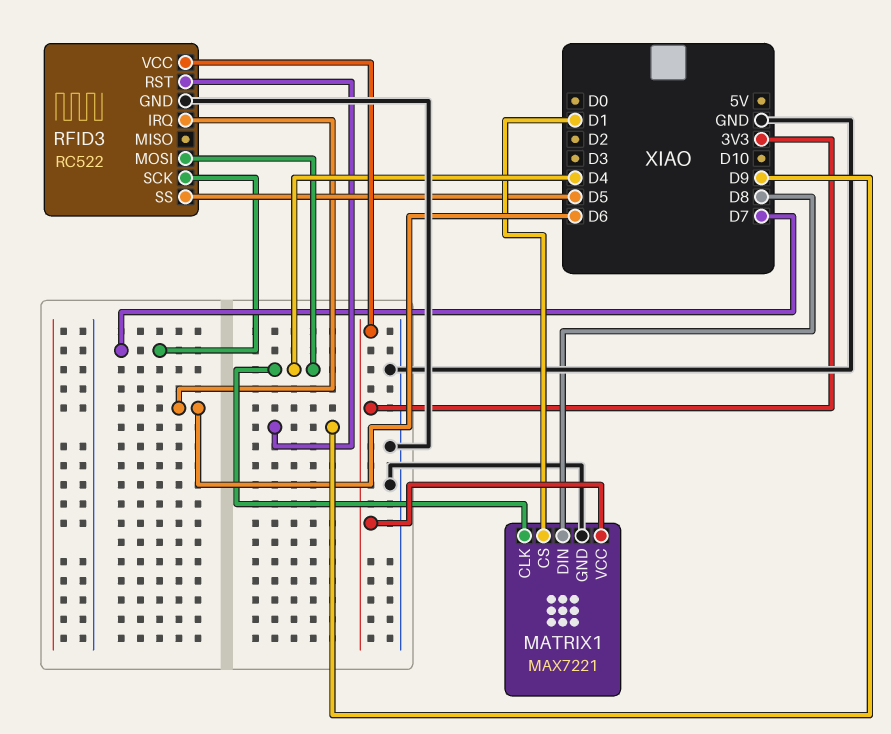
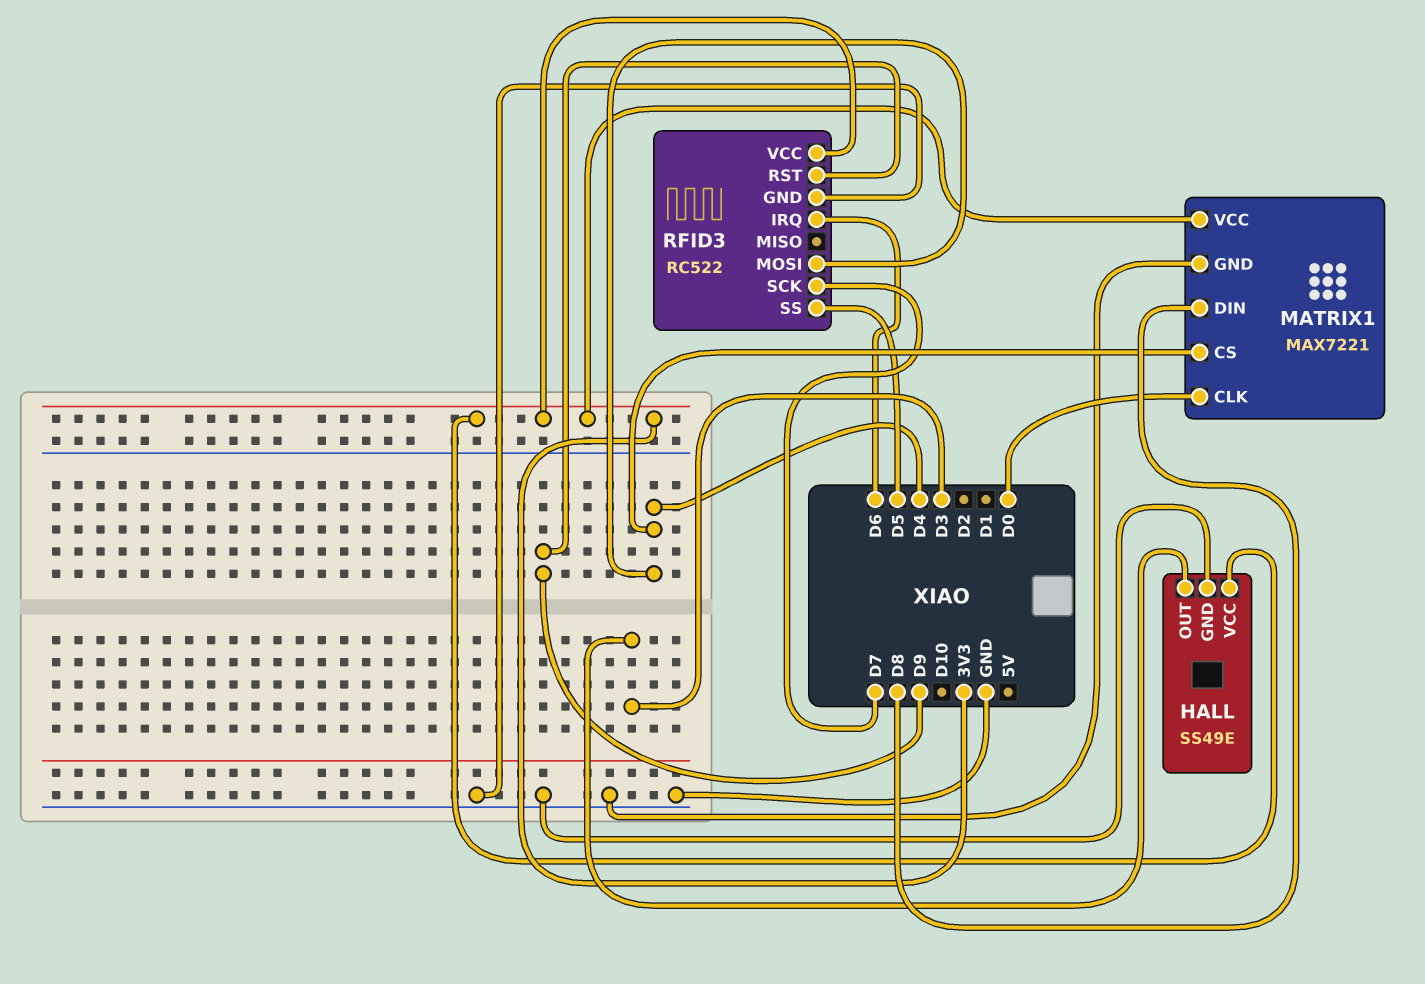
HALL: none -> SS49E
HALL pin GND: none -> GND
HALL pin OUT: none -> D3
HALL pin VCC: none -> 3V3
MATRIX1 pin CLK: D4 -> D0
MATRIX1 pin CS: D1 -> D4

